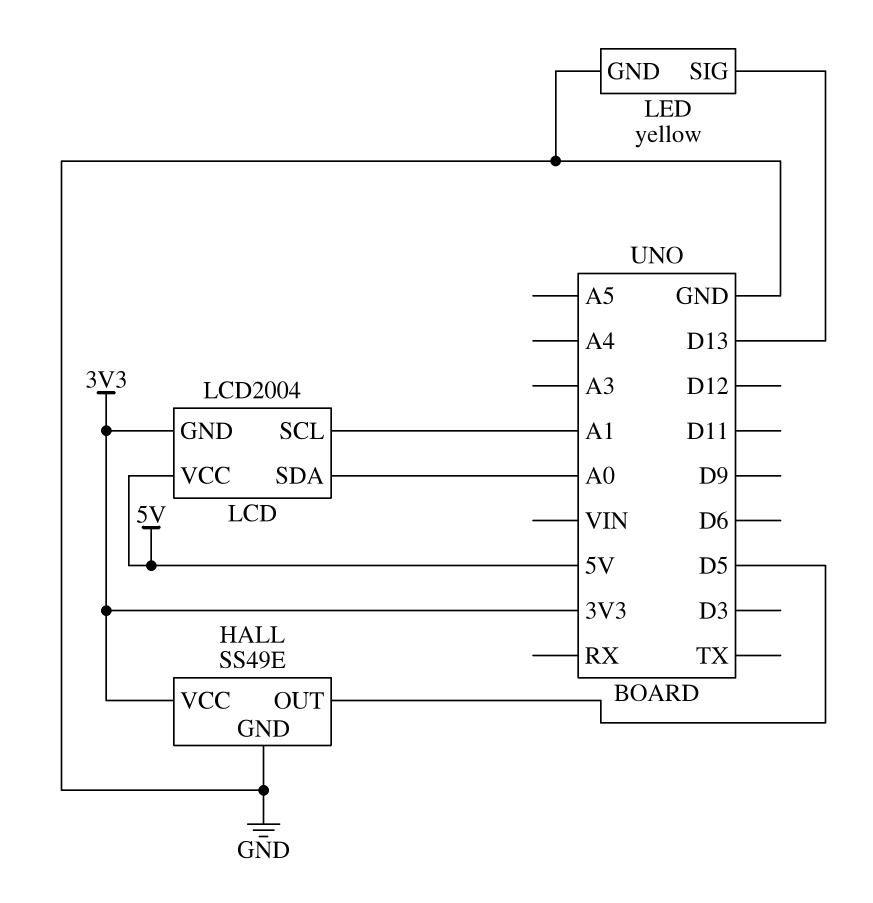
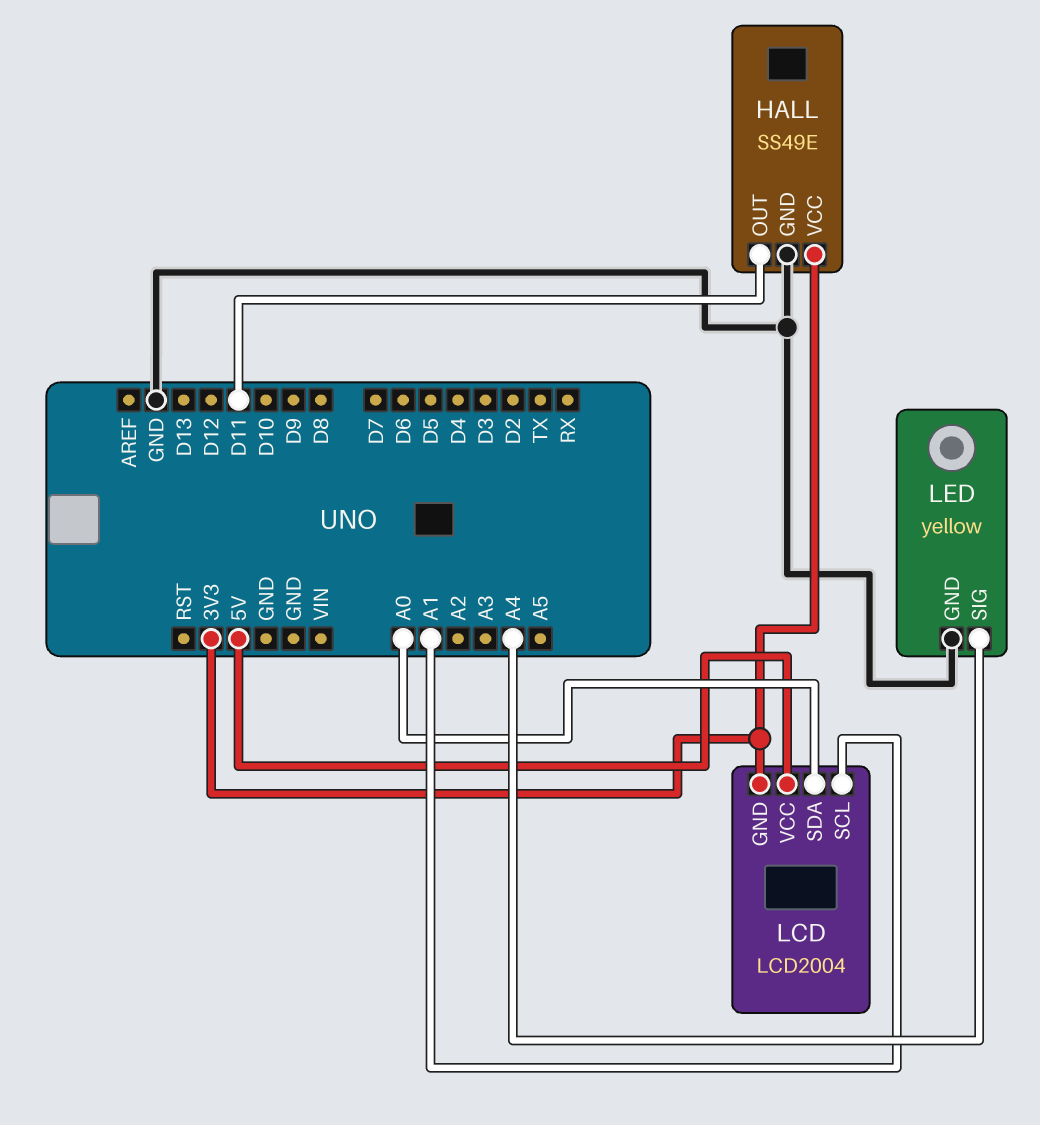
HALL pin OUT: D5 -> D11
LED pin SIG: D13 -> A4

